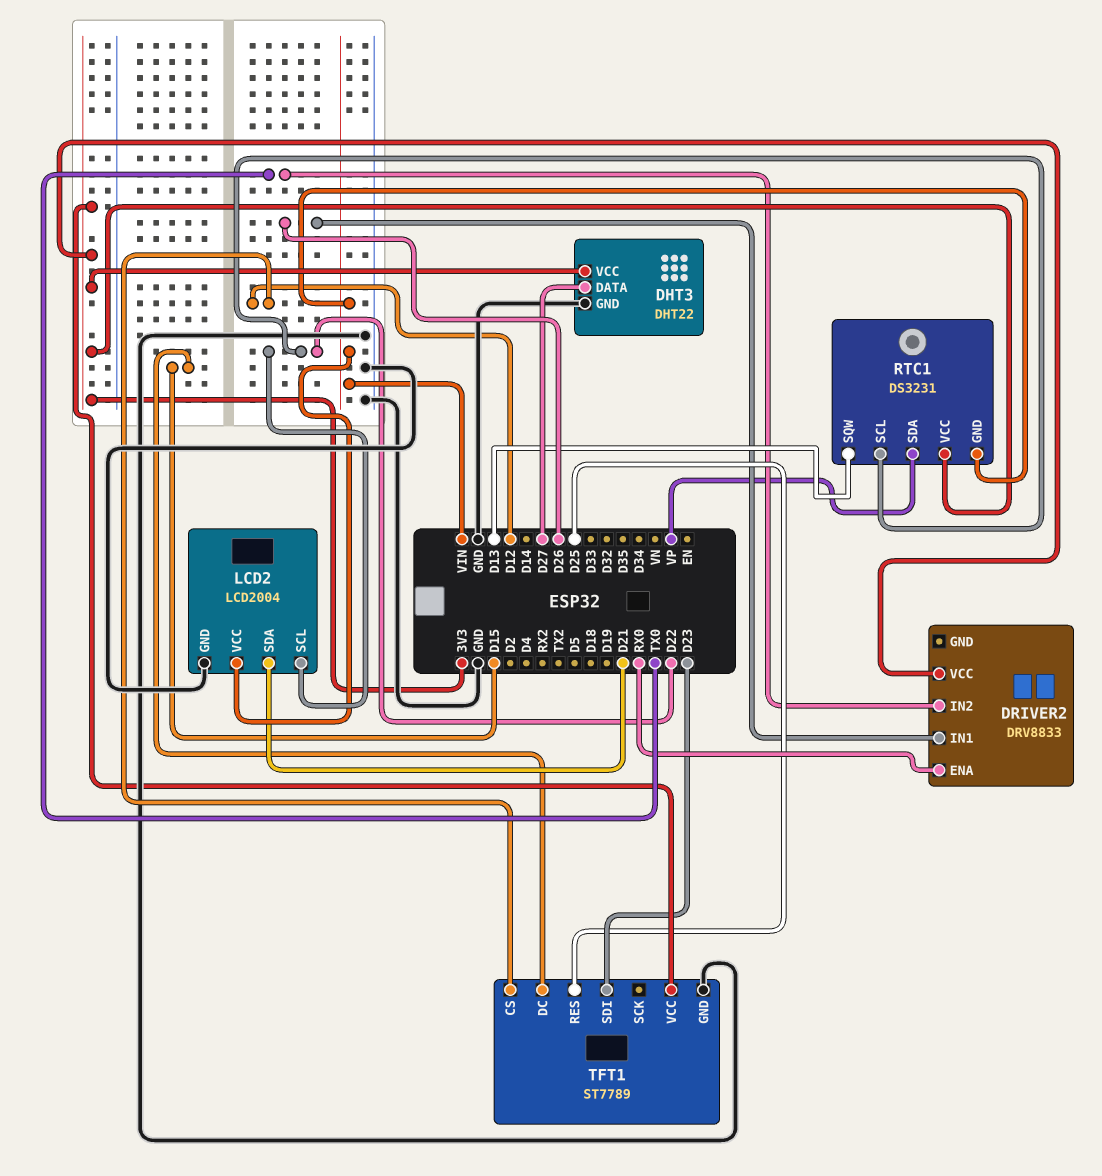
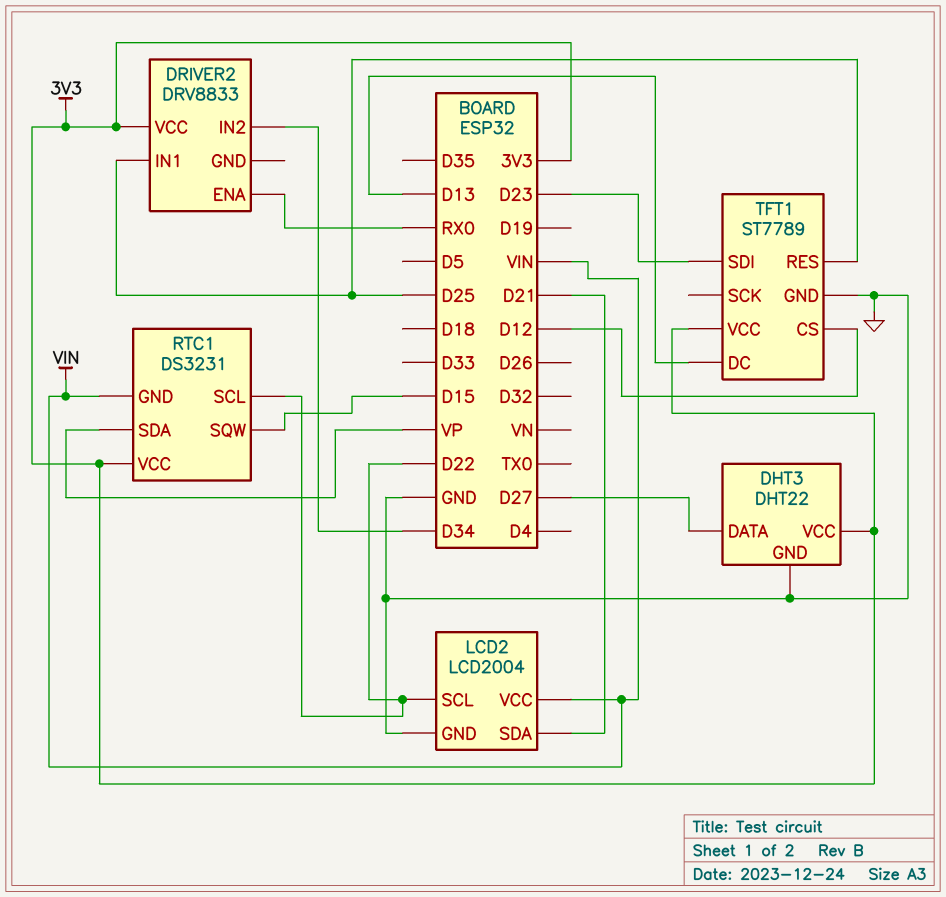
DRIVER2 pin IN1: D26 -> D25
DRIVER2 pin IN2: TX0 -> D34
RTC1 pin SQW: D13 -> D15
TFT1 pin DC: D15 -> D13

